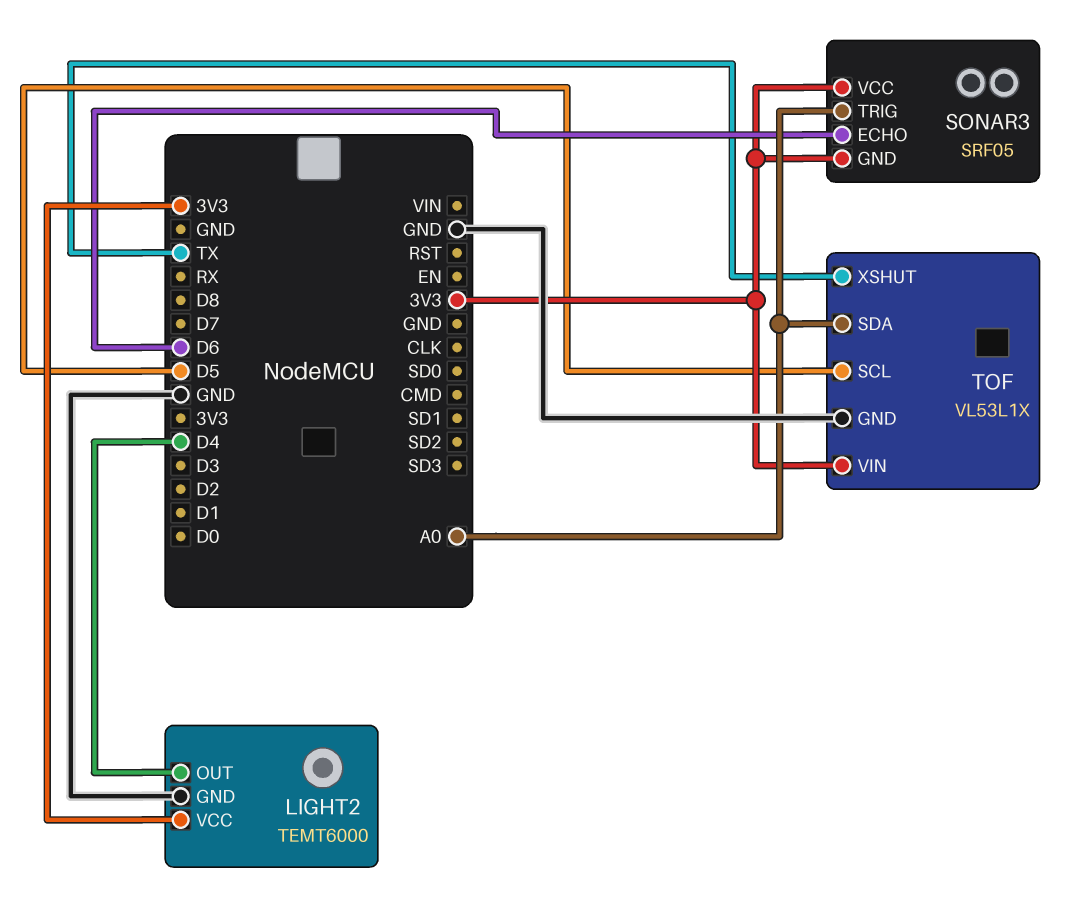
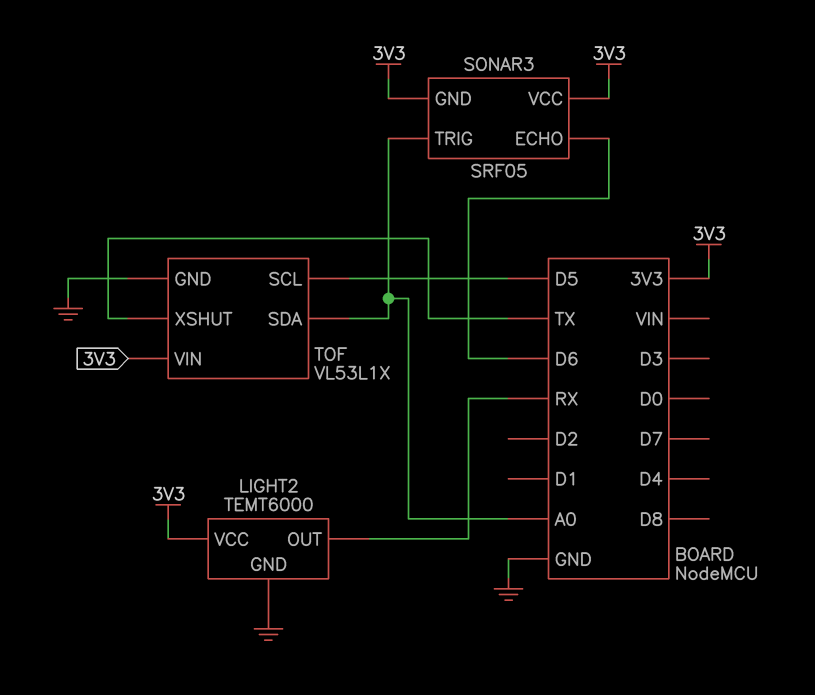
LIGHT2 pin OUT: D4 -> RX

